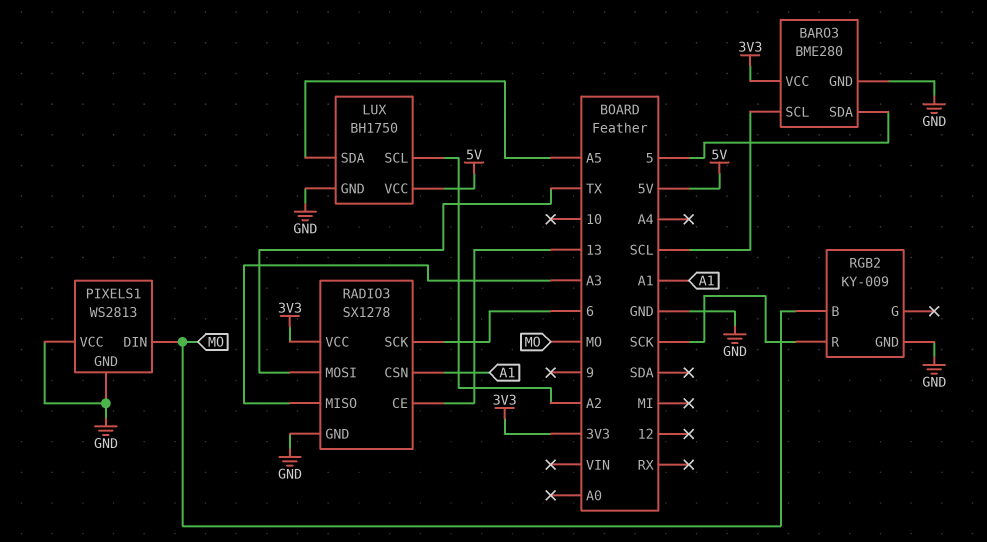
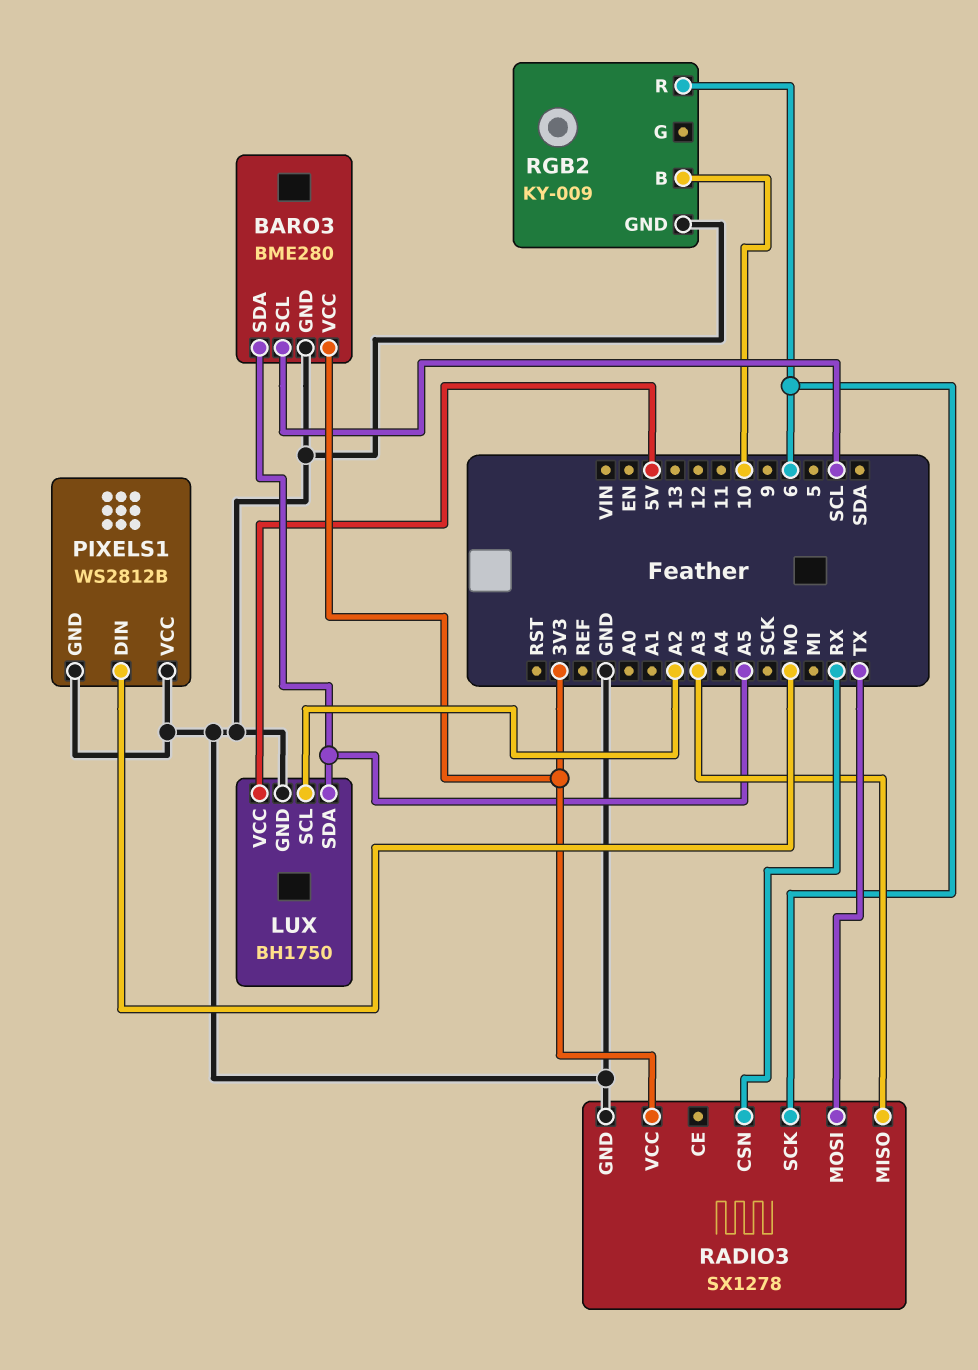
BARO3 pin SDA: 5 -> A5
PIXELS1: WS2813 -> WS2812B
RADIO3 pin CE: 13 -> none
RADIO3 pin CSN: A1 -> RX
RGB2 pin B: MO -> 10
RGB2 pin R: SCK -> 6

